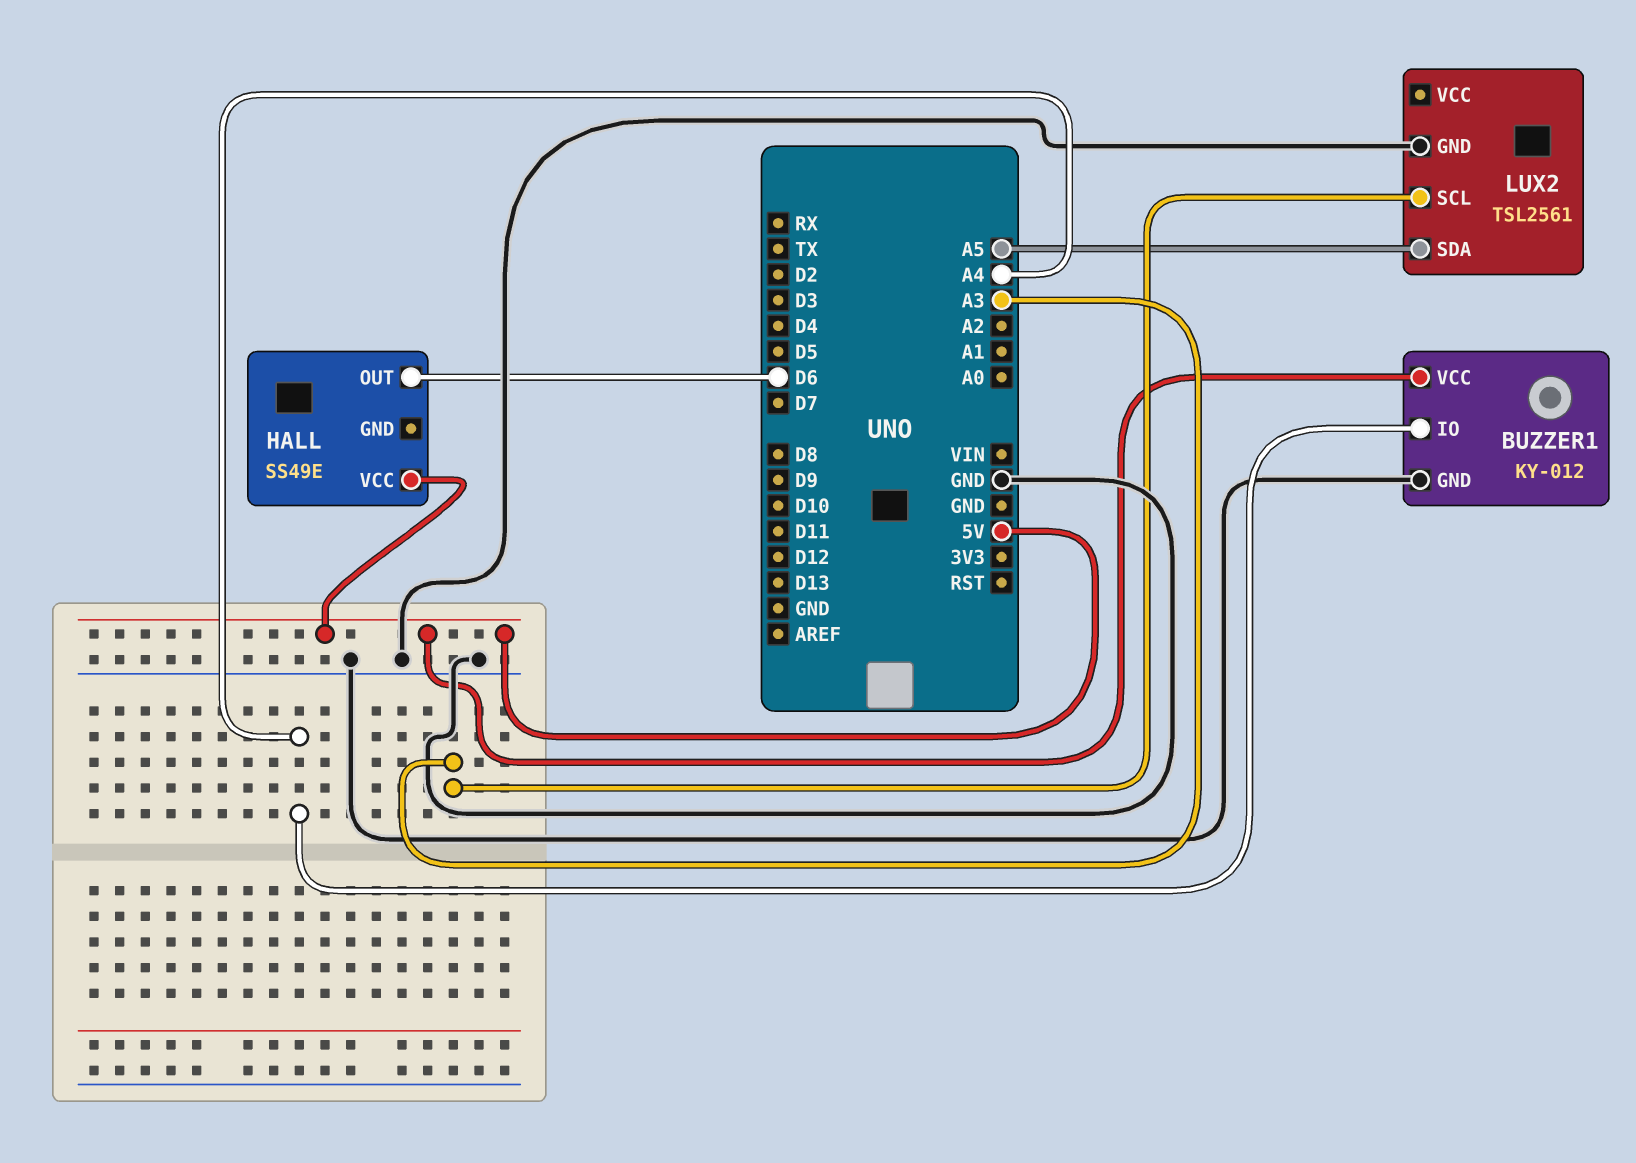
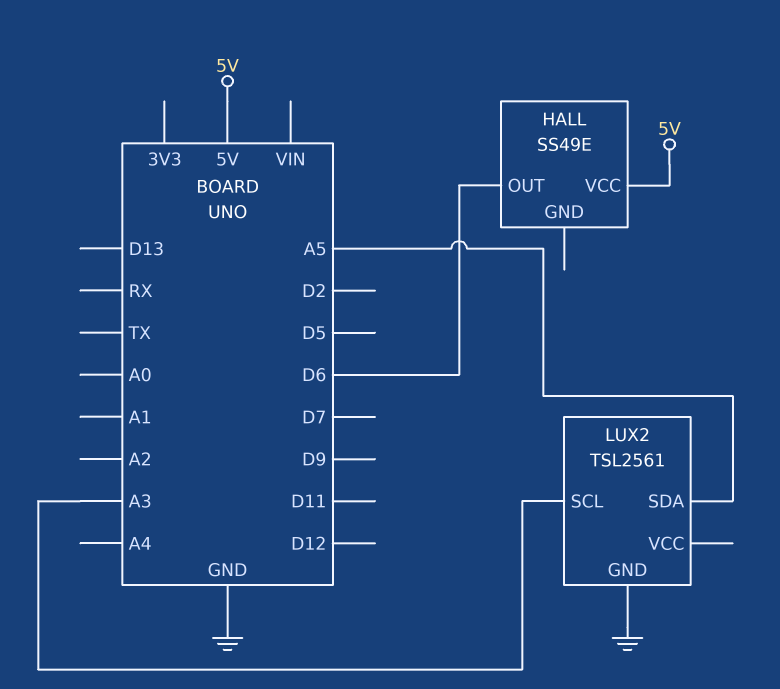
BUZZER1: KY-012 -> none
BUZZER1 pin GND: GND -> none
BUZZER1 pin IO: A4 -> none
BUZZER1 pin VCC: 5V -> none

